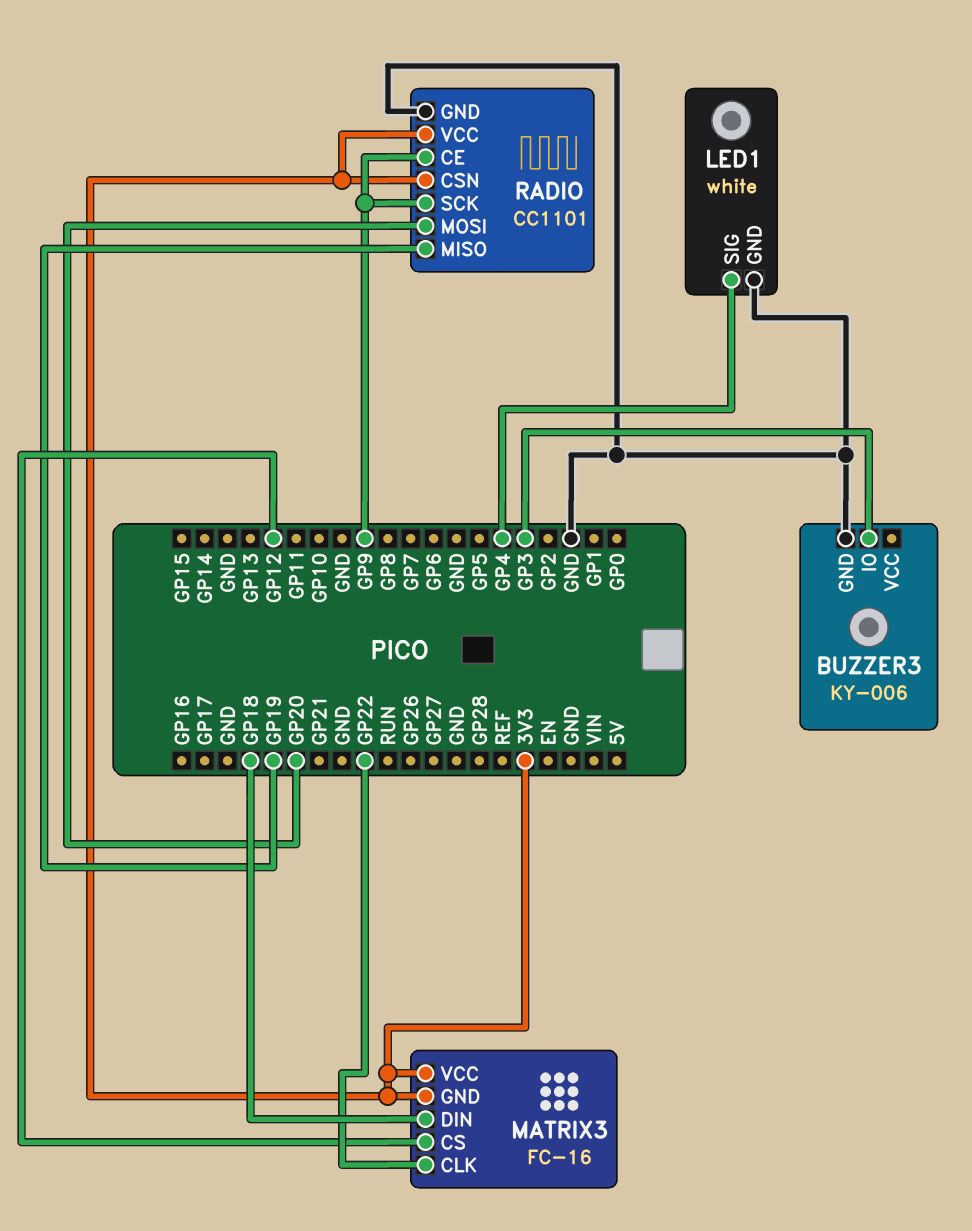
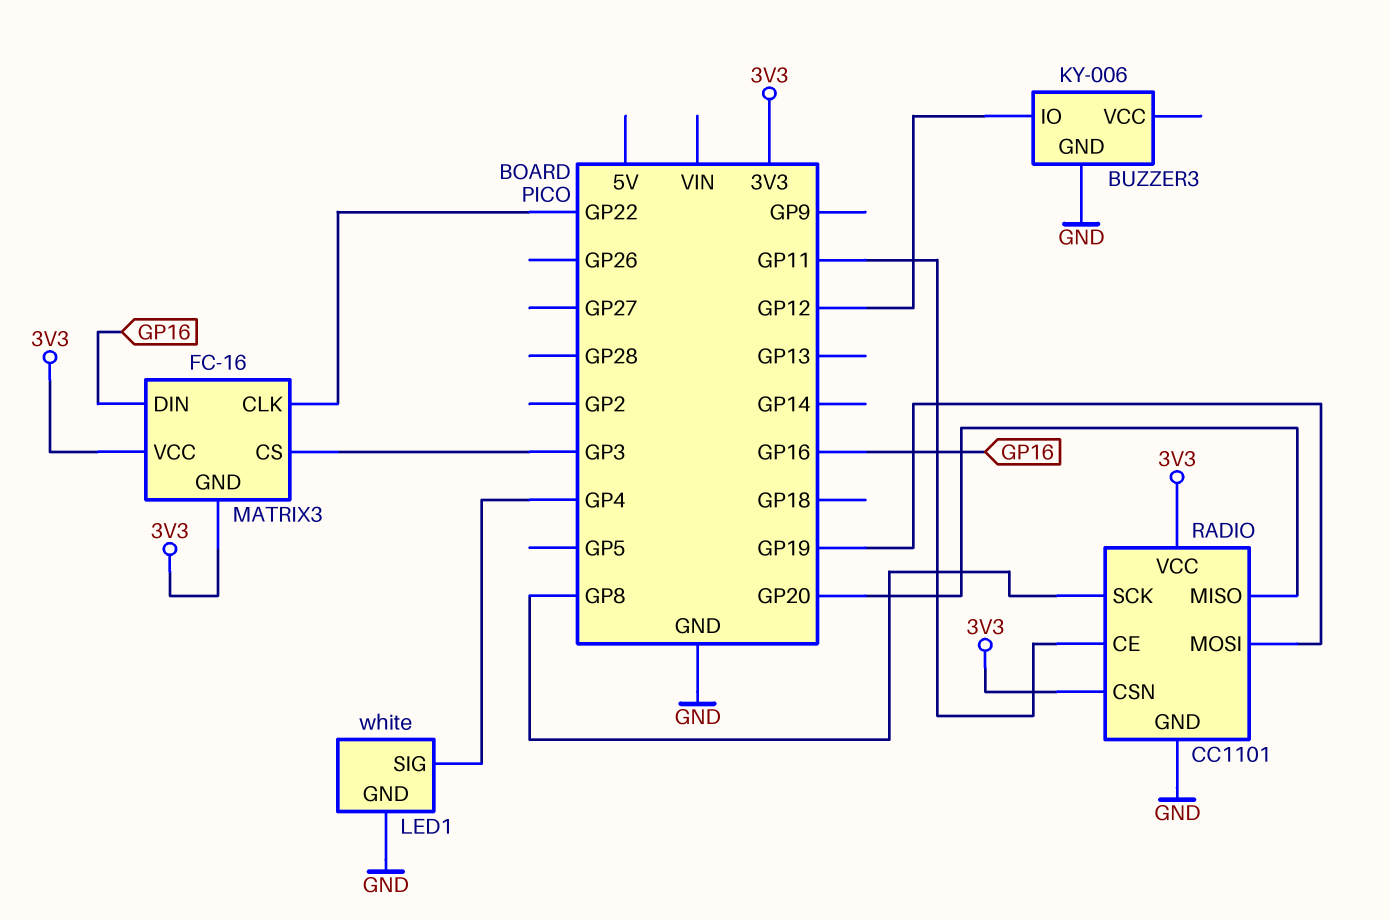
BUZZER3 pin IO: GP3 -> GP12
MATRIX3 pin CS: GP12 -> GP3
MATRIX3 pin DIN: GP18 -> GP16
RADIO pin CE: GP9 -> GP11
RADIO pin MISO: GP19 -> GP20
RADIO pin MOSI: GP20 -> GP19
RADIO pin SCK: GP9 -> GP8

